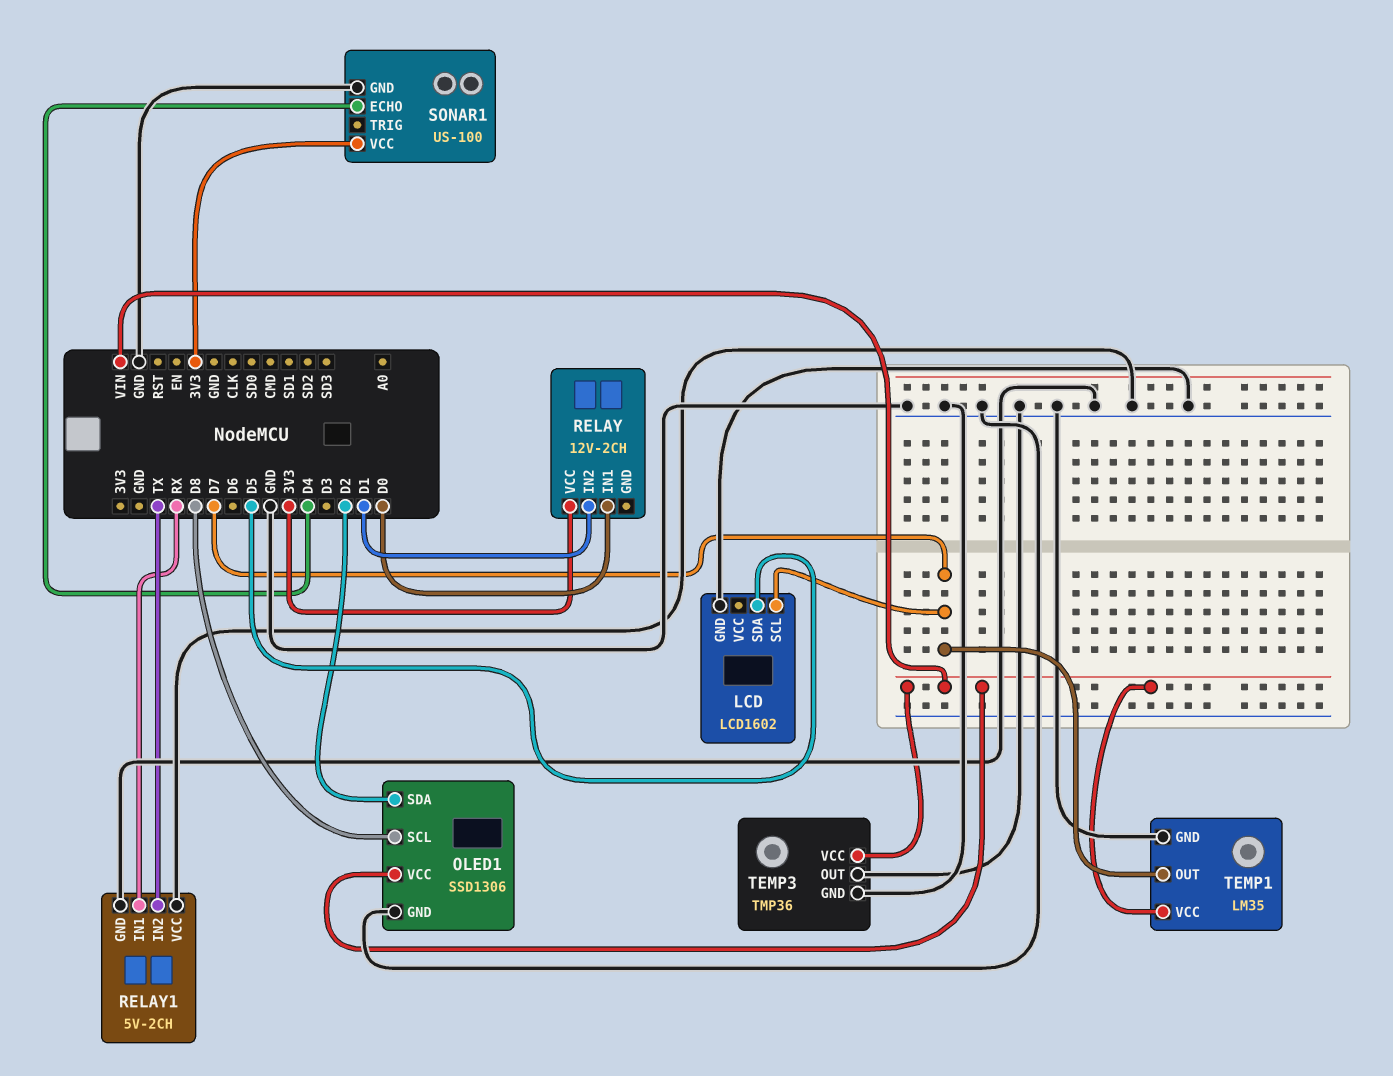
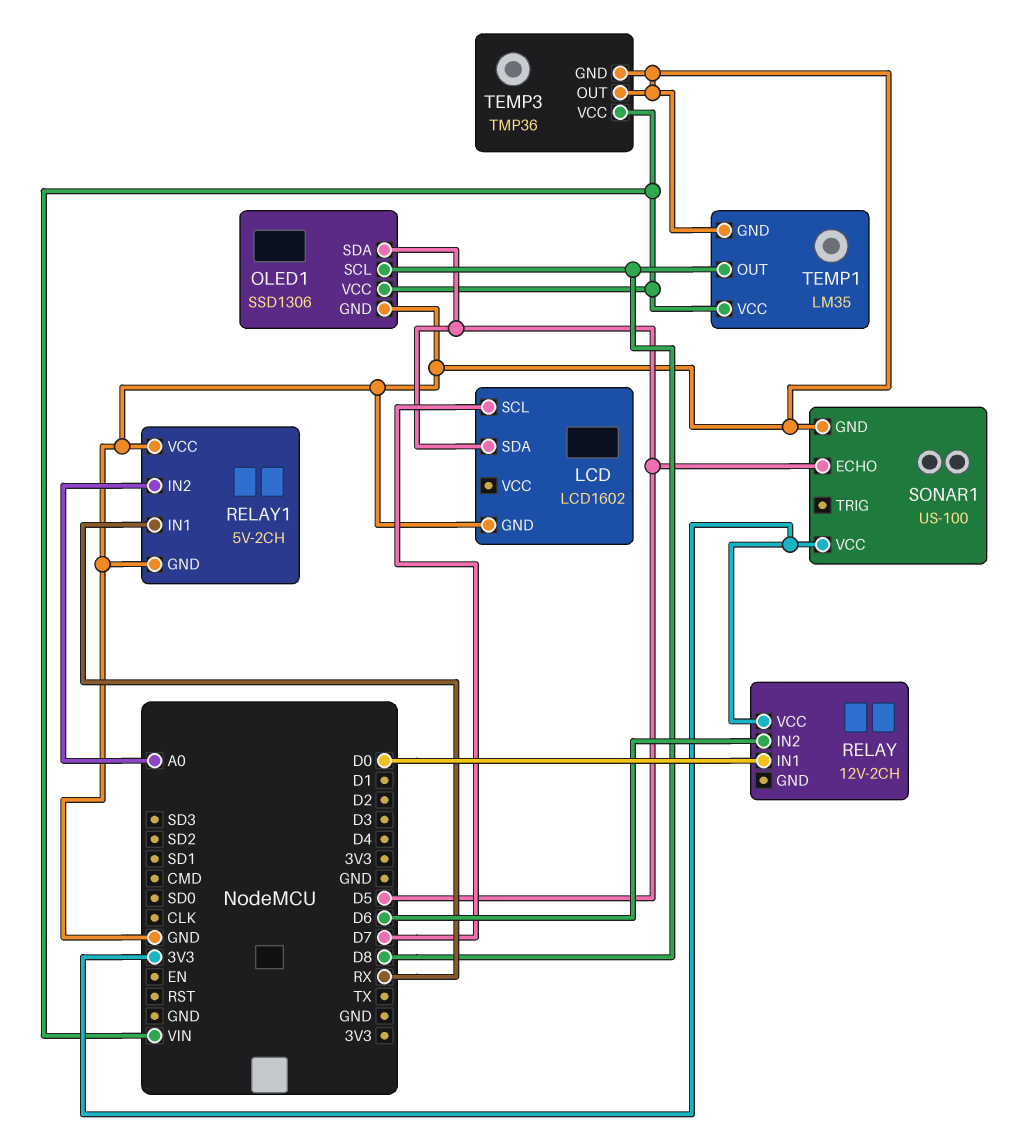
OLED1 pin SDA: D2 -> D5
RELAY pin IN2: D1 -> D6
RELAY1 pin IN2: TX -> A0
SONAR1 pin ECHO: D4 -> D5
TEMP1 pin OUT: D7 -> D8

